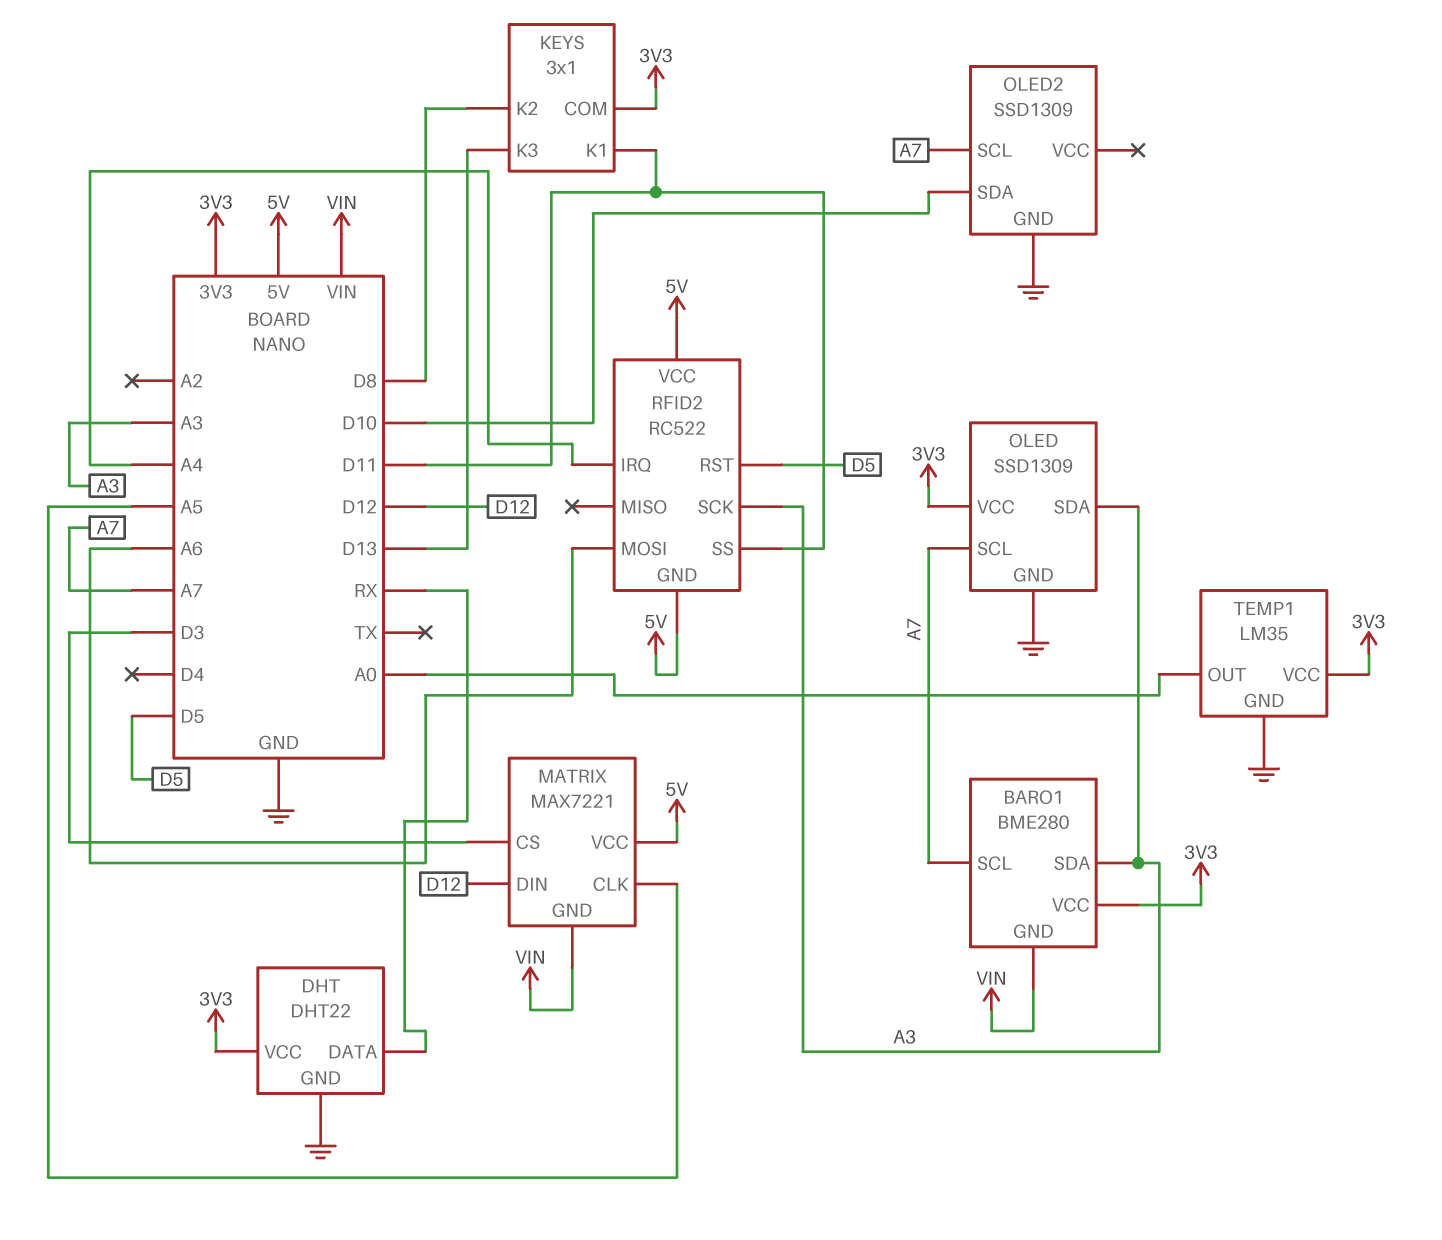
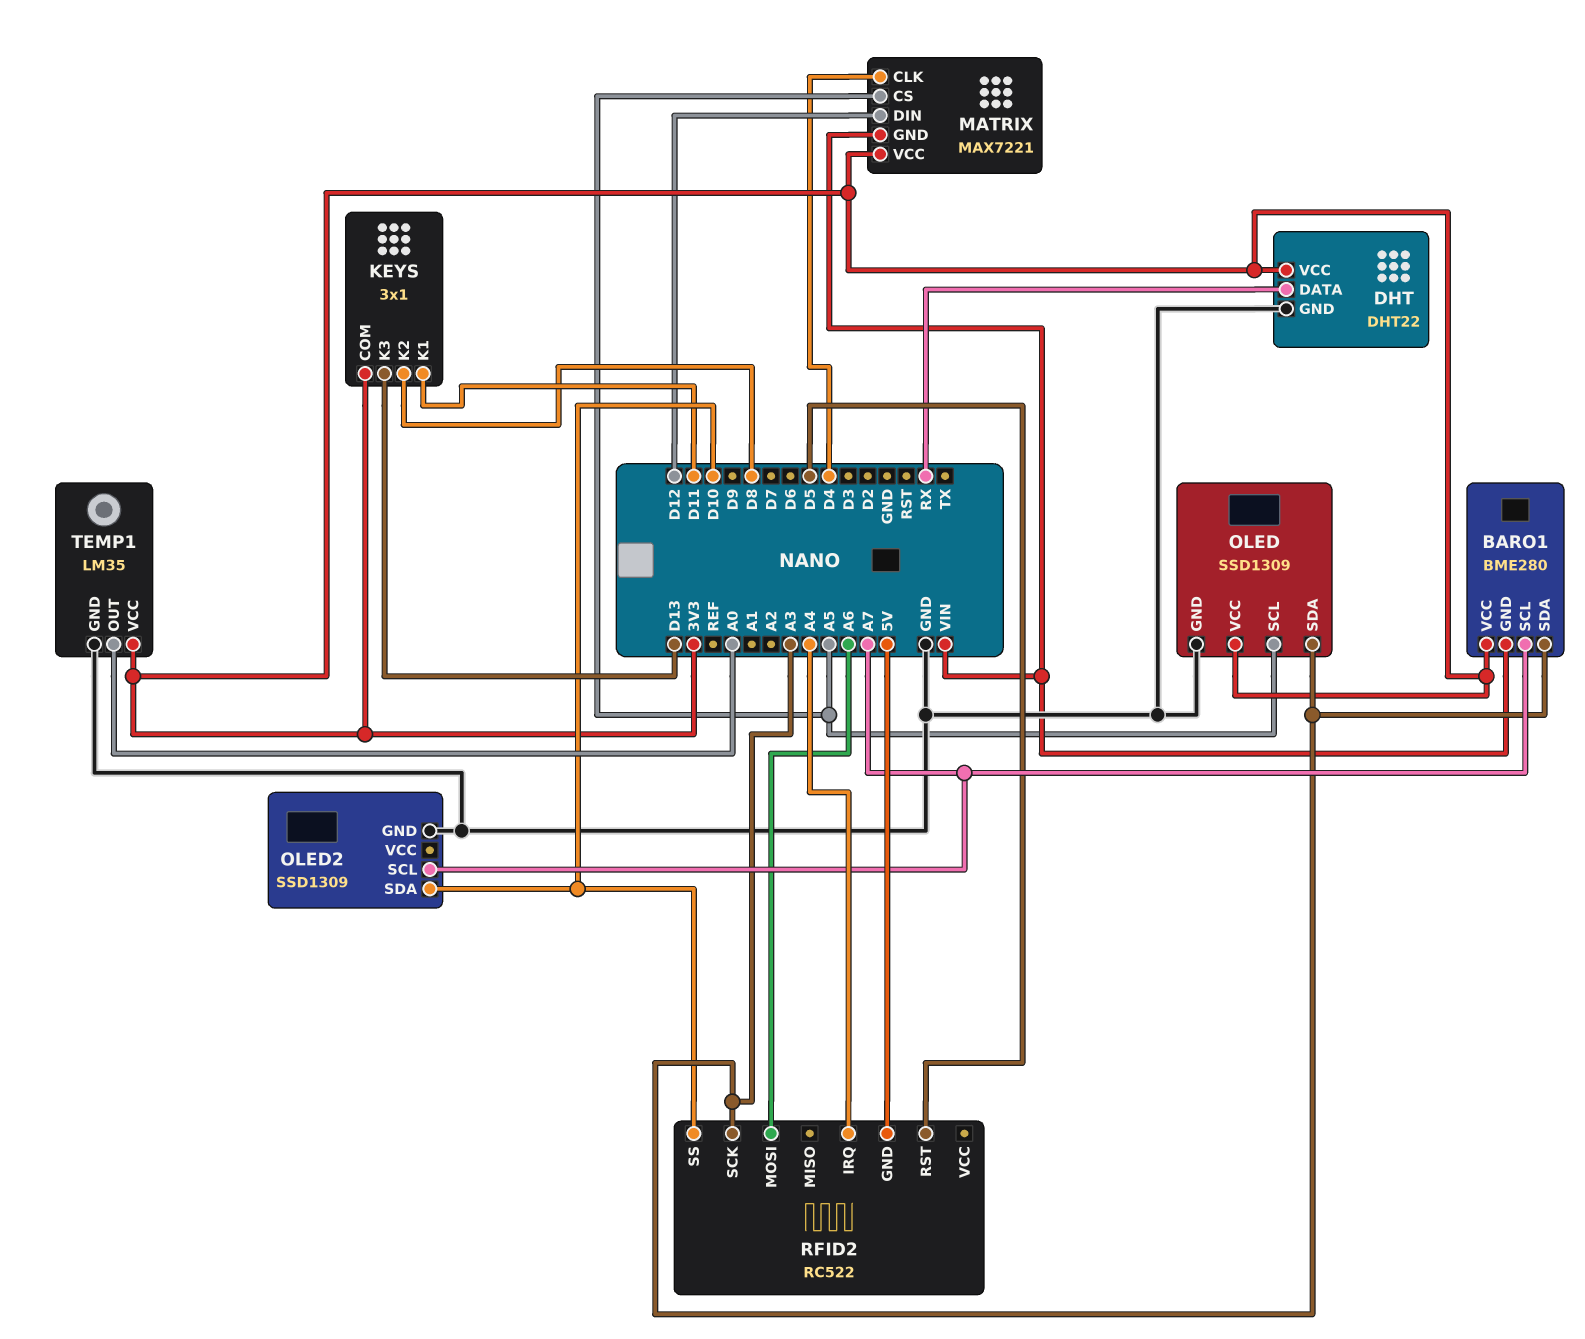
MATRIX pin CLK: A5 -> D4
MATRIX pin CS: D3 -> A5
MATRIX pin VCC: 5V -> 3V3
OLED pin SCL: A7 -> A5
RFID2 pin SS: D11 -> D10
RFID2 pin VCC: 5V -> none

